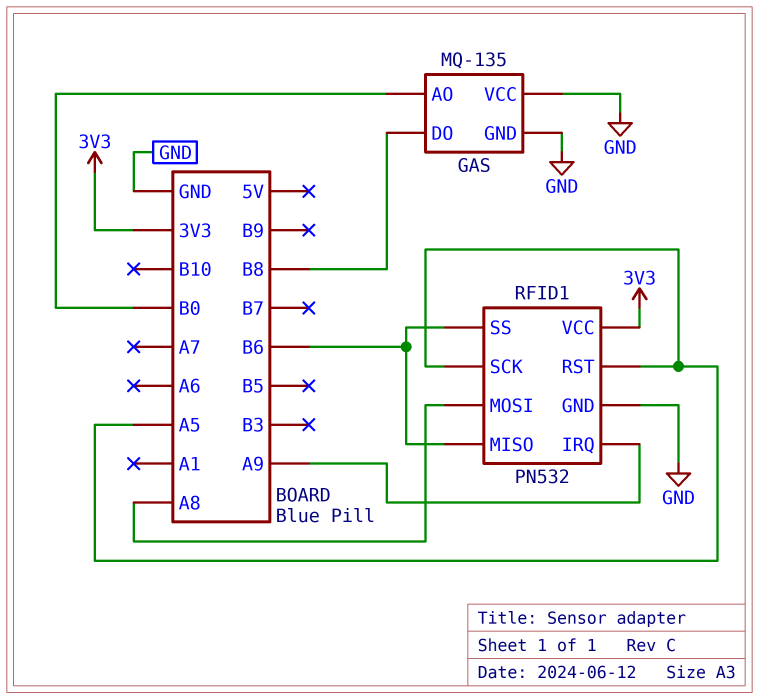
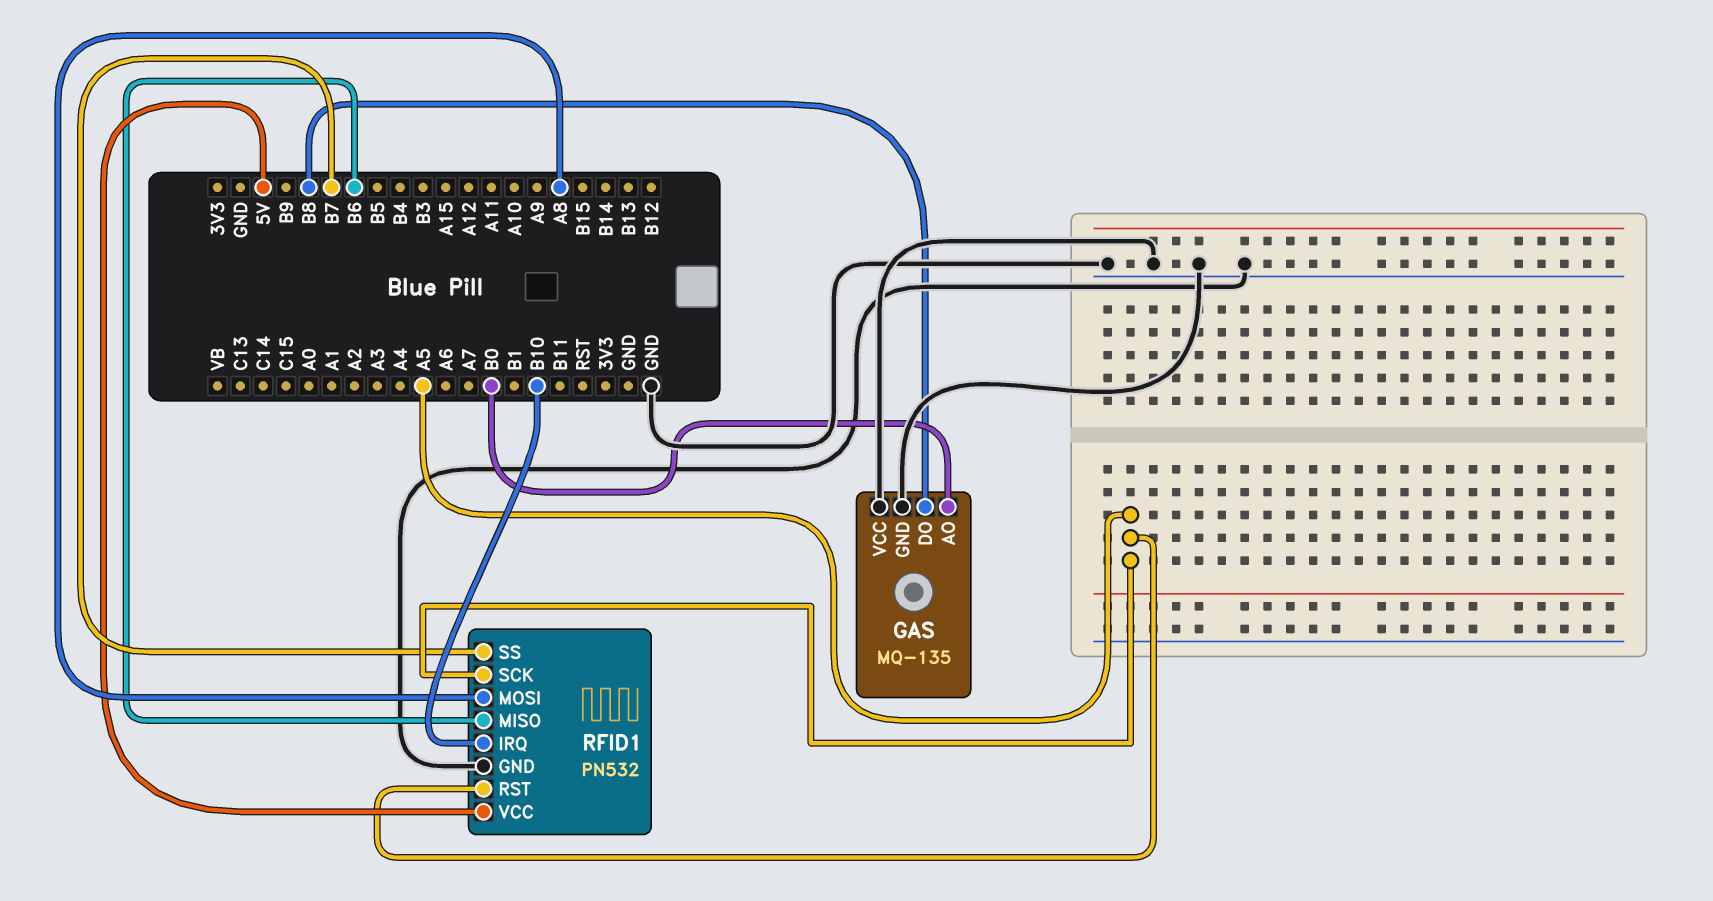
RFID1 pin IRQ: A9 -> B10
RFID1 pin SS: B6 -> B7
RFID1 pin VCC: 3V3 -> 5V

